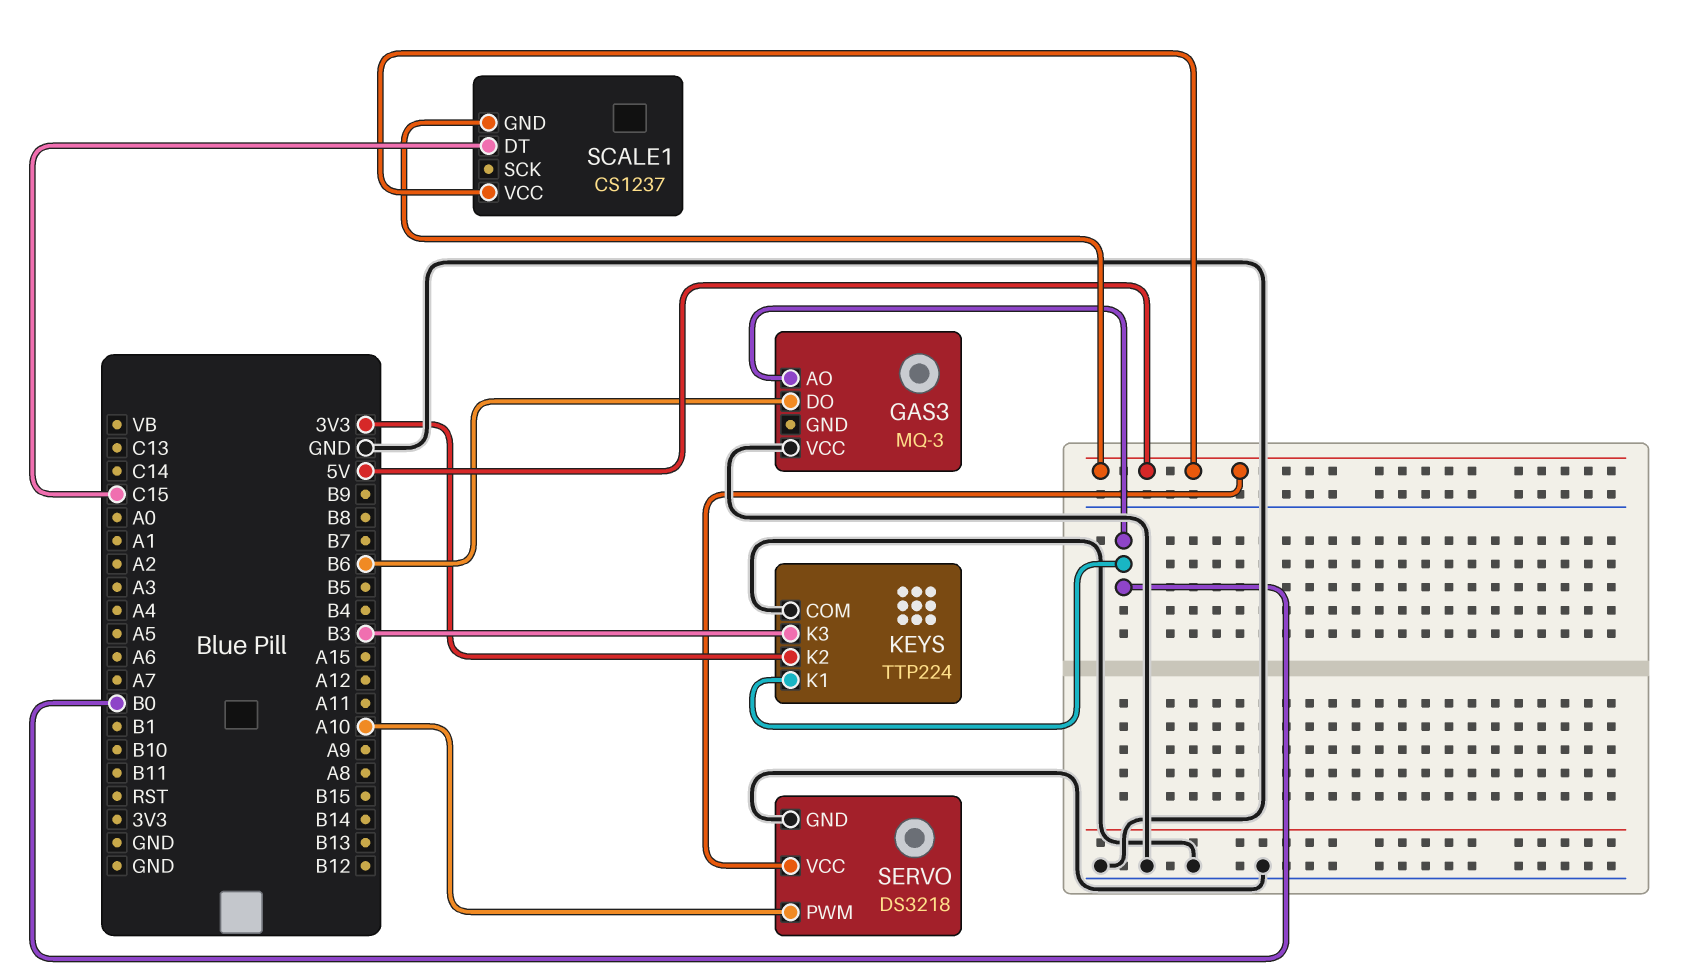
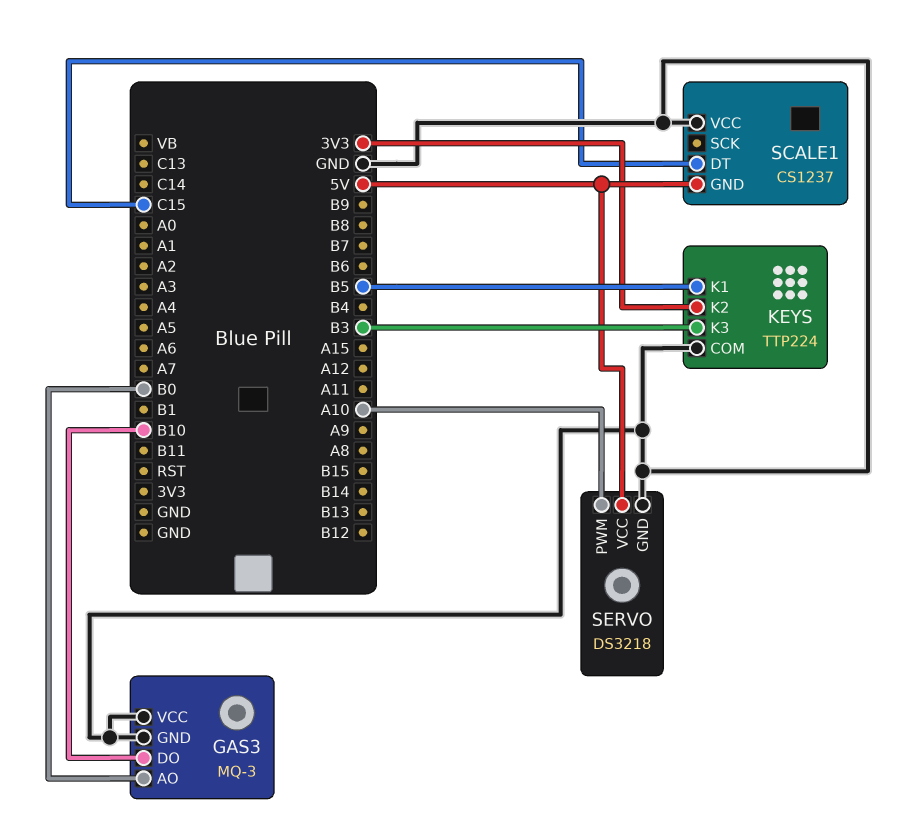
GAS3 pin DO: B6 -> B10
GAS3 pin GND: none -> GND
KEYS pin K1: B0 -> B5
SCALE1 pin VCC: 5V -> GND

